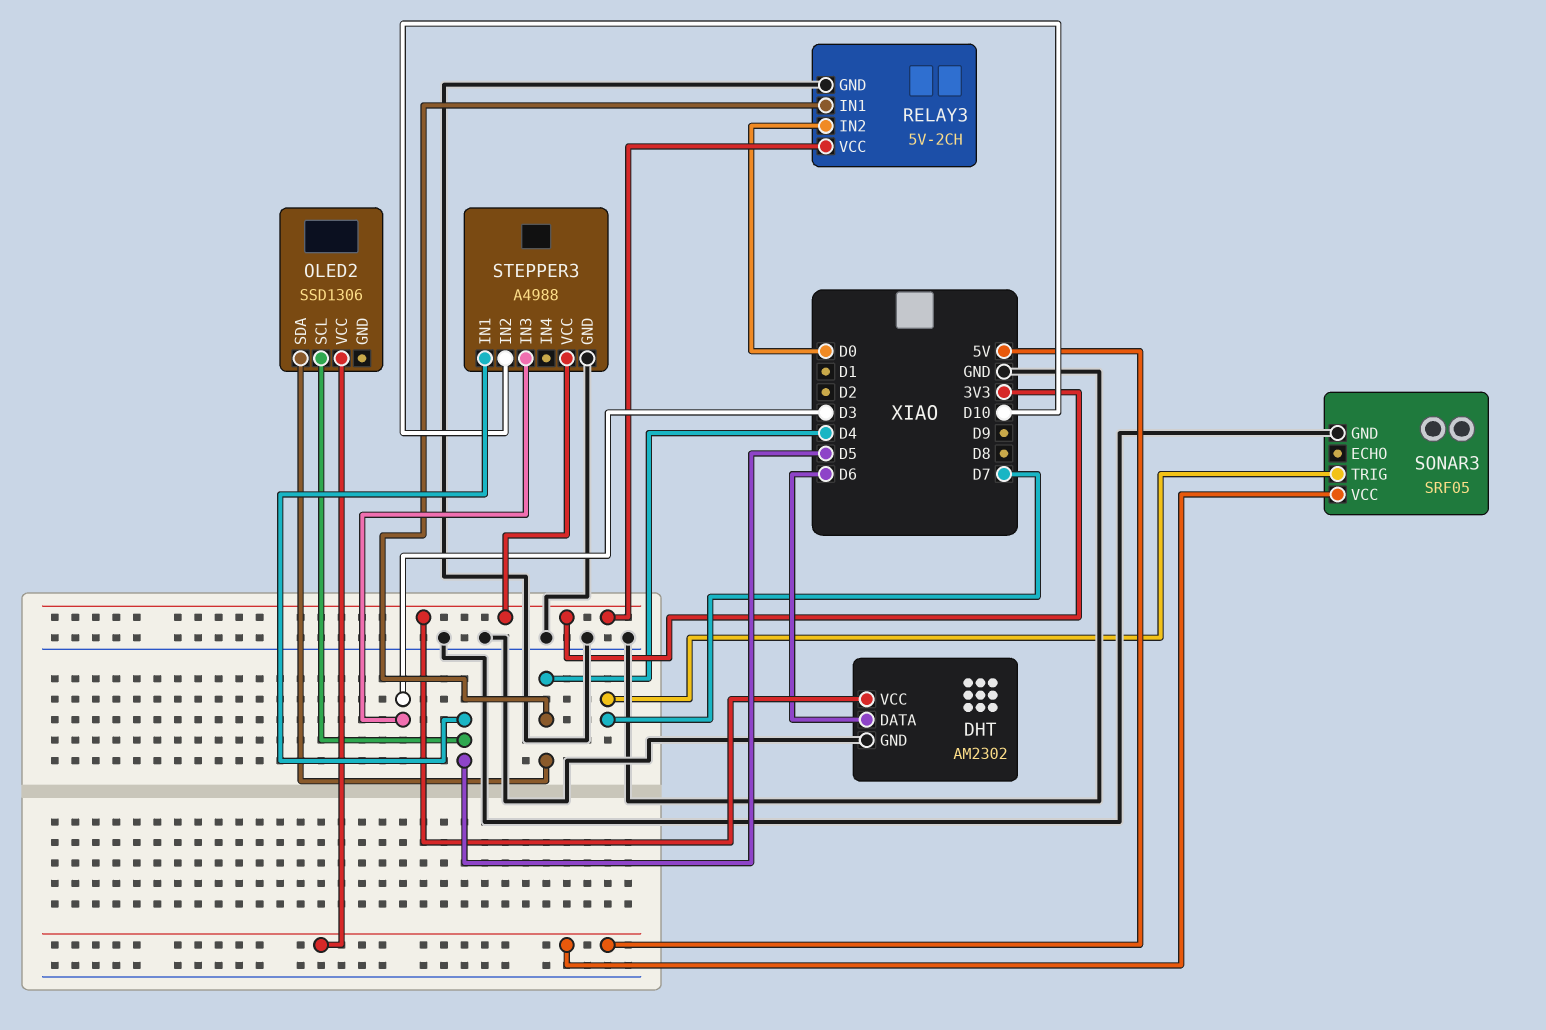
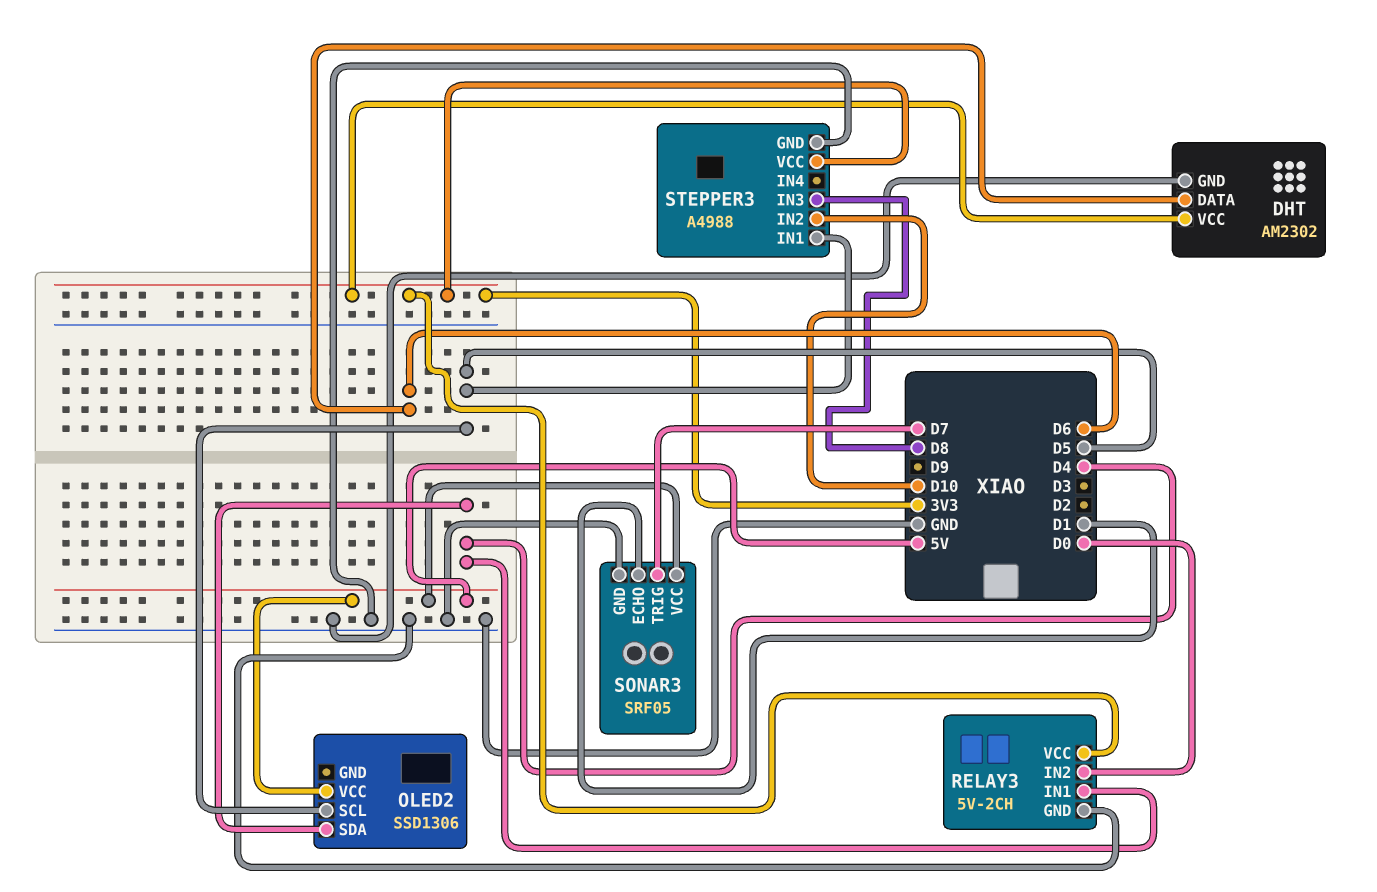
SONAR3 pin ECHO: none -> D1
STEPPER3 pin IN3: D3 -> D8

